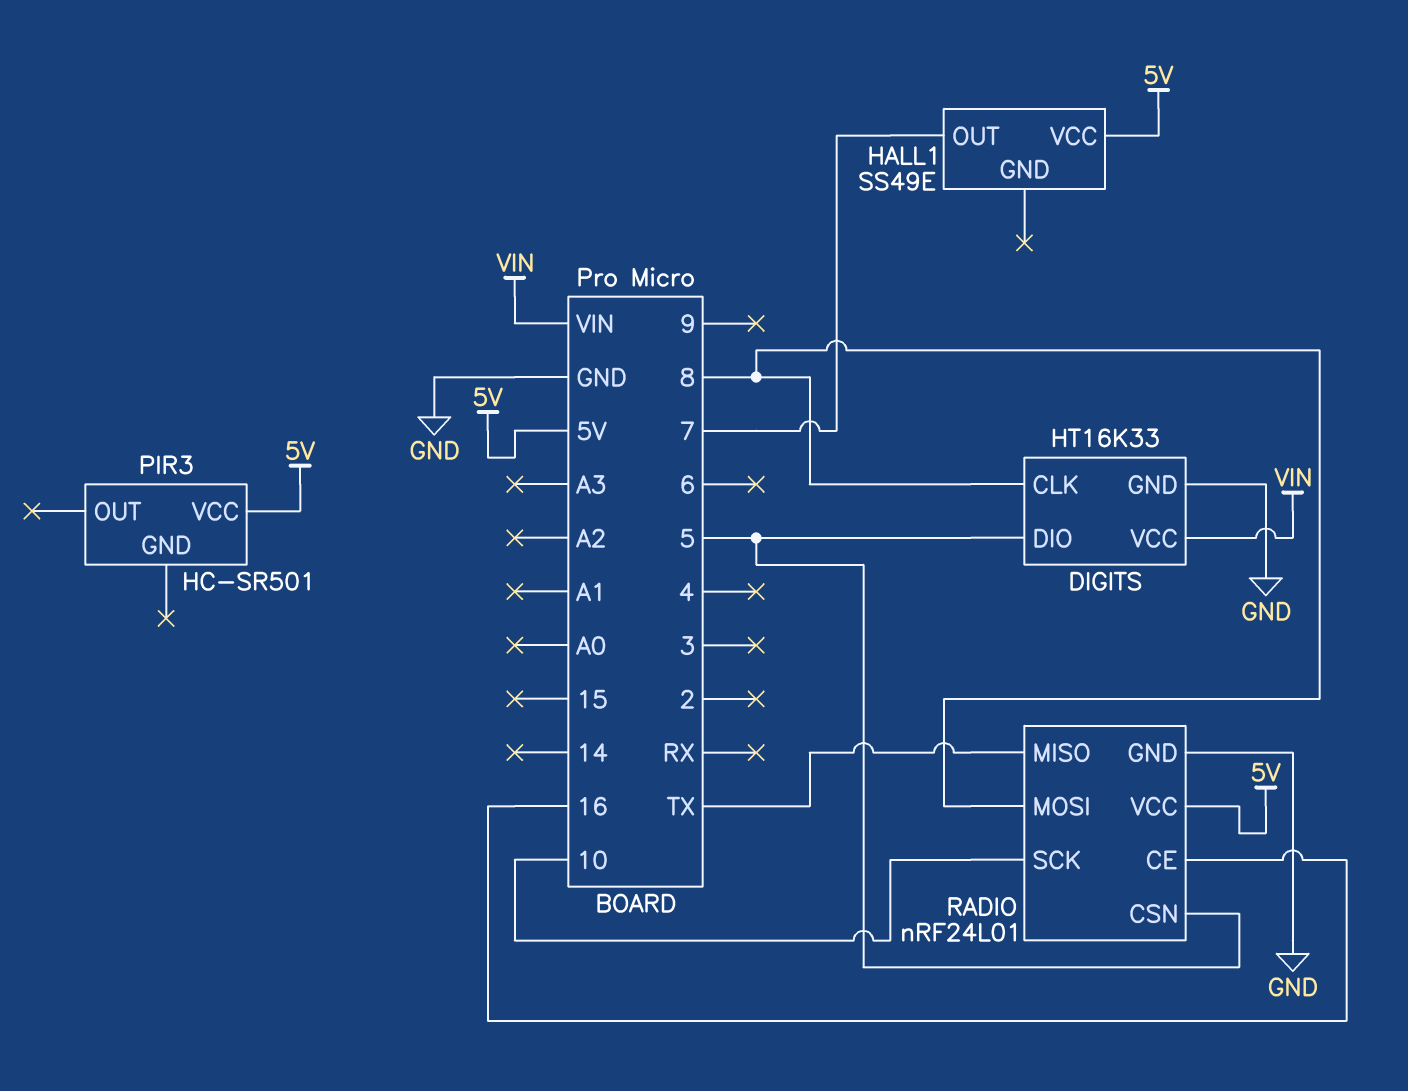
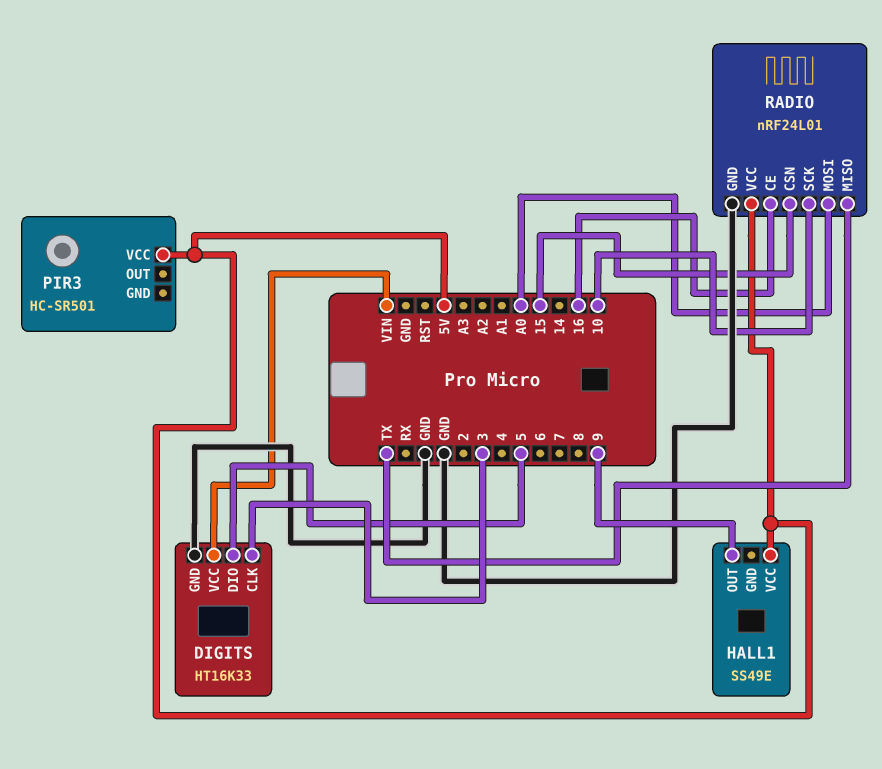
DIGITS pin CLK: 8 -> 3
HALL1 pin OUT: 7 -> 9
RADIO pin CSN: 5 -> 15
RADIO pin MOSI: 8 -> A0

